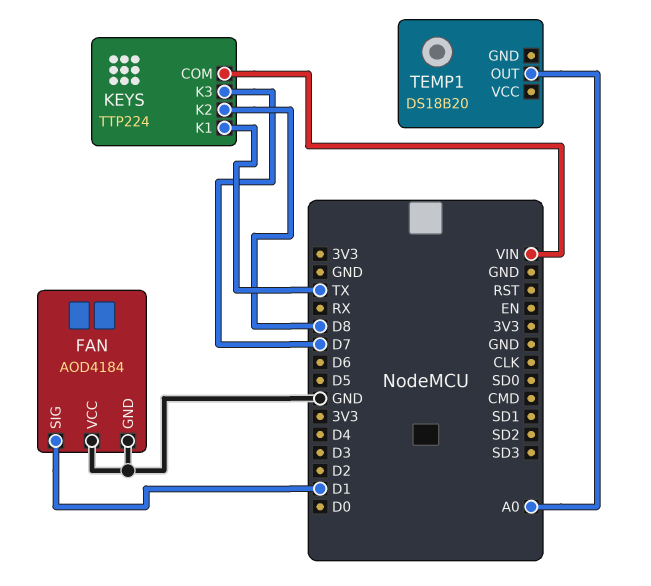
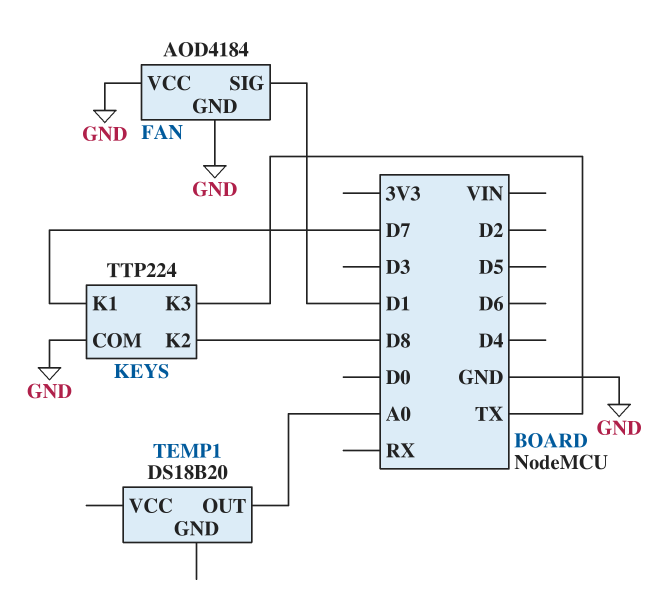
KEYS pin COM: VIN -> GND
KEYS pin K1: TX -> D7
KEYS pin K3: D7 -> TX

